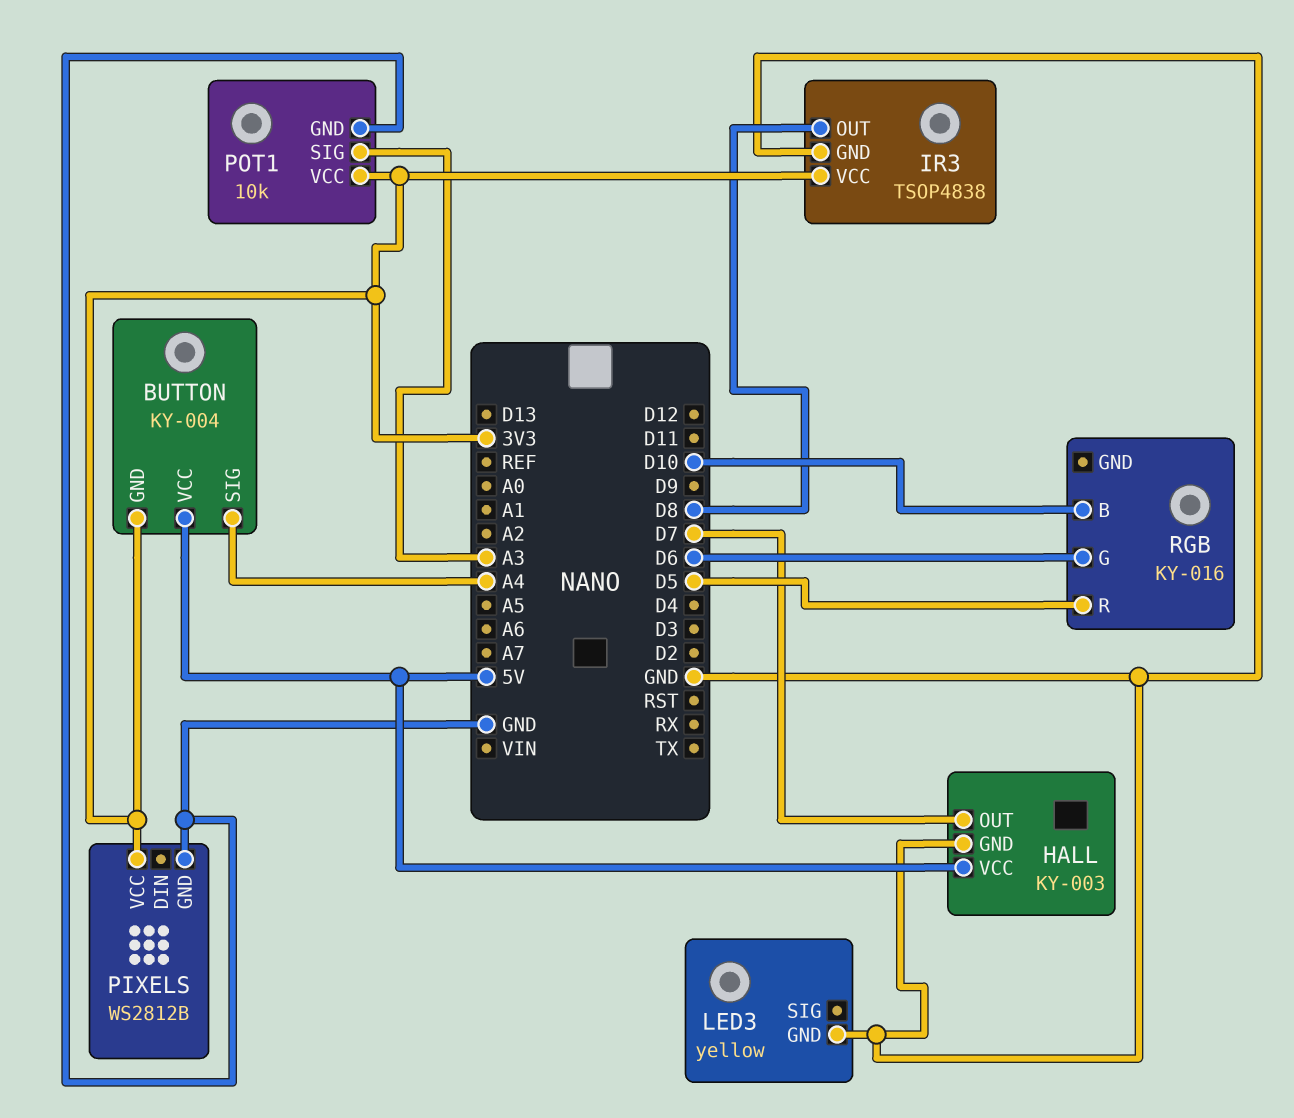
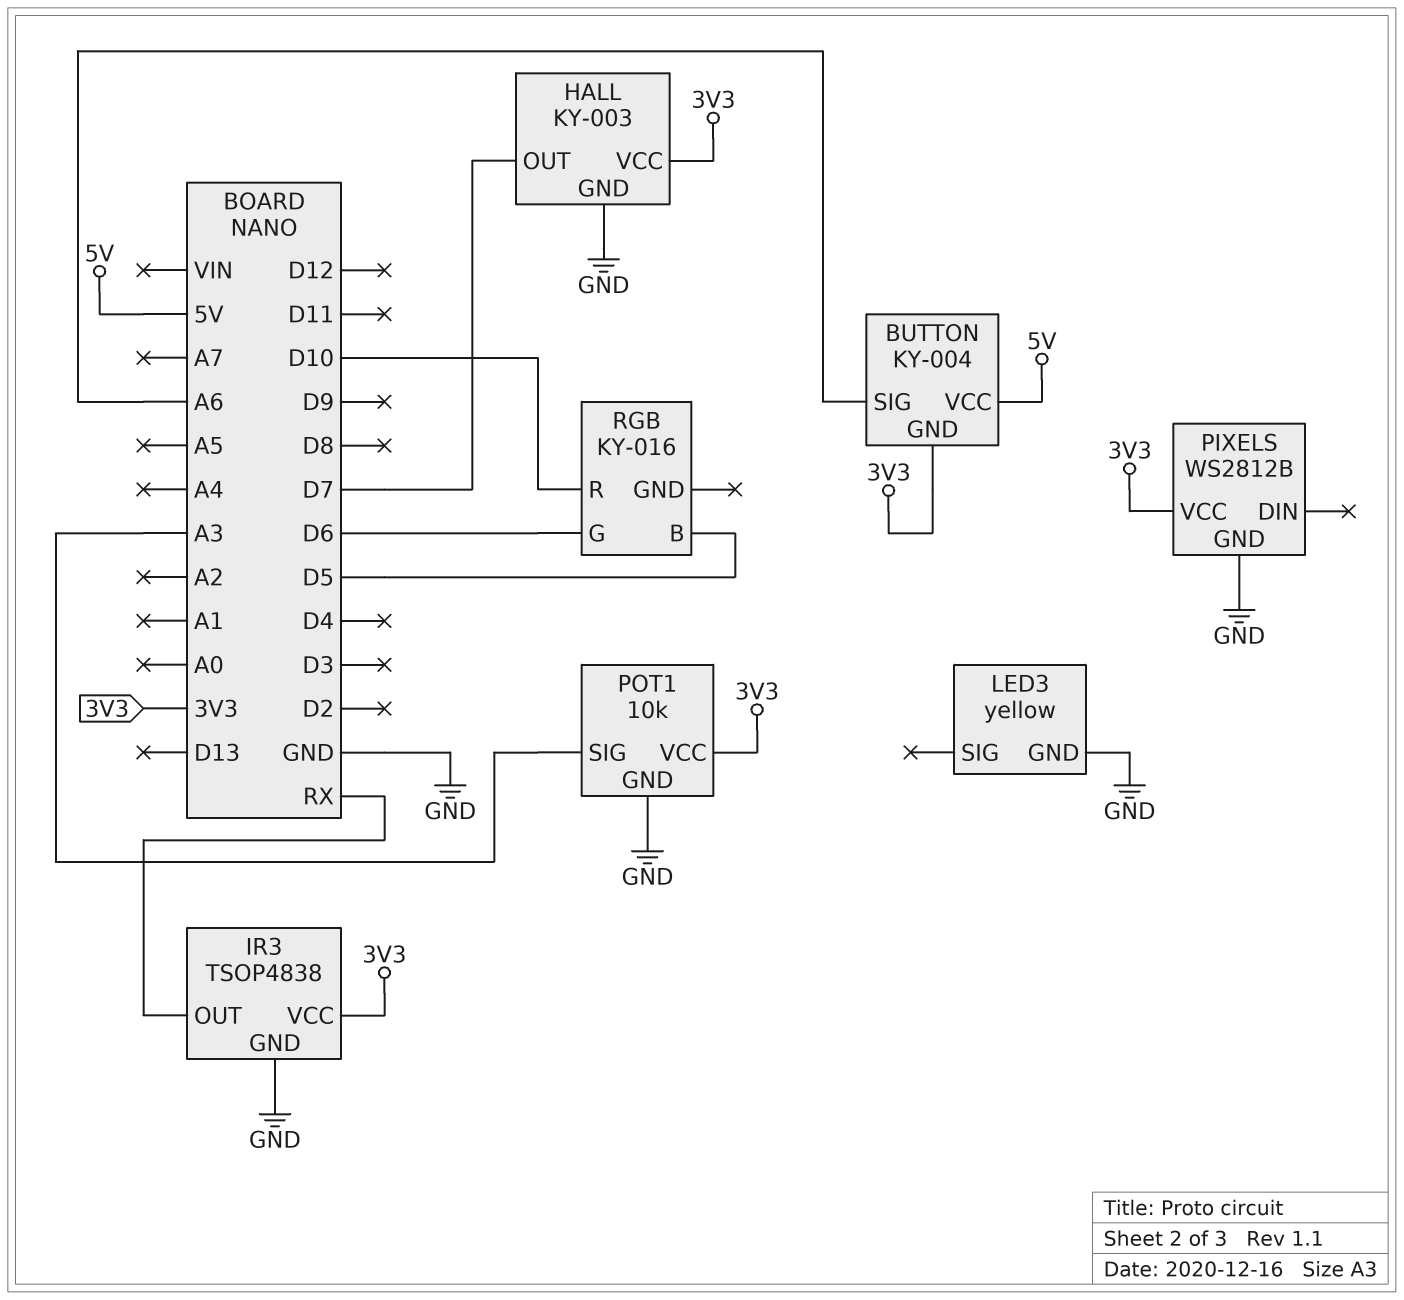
BUTTON pin SIG: A4 -> A6
HALL pin VCC: 5V -> 3V3
IR3 pin OUT: D8 -> RX
RGB pin B: D10 -> D5
RGB pin R: D5 -> D10

